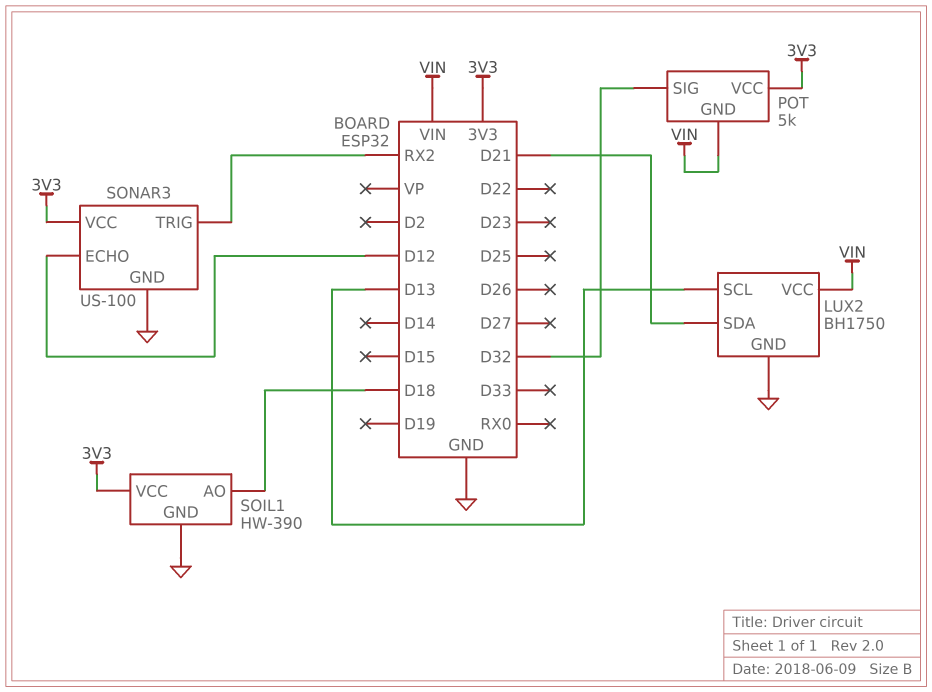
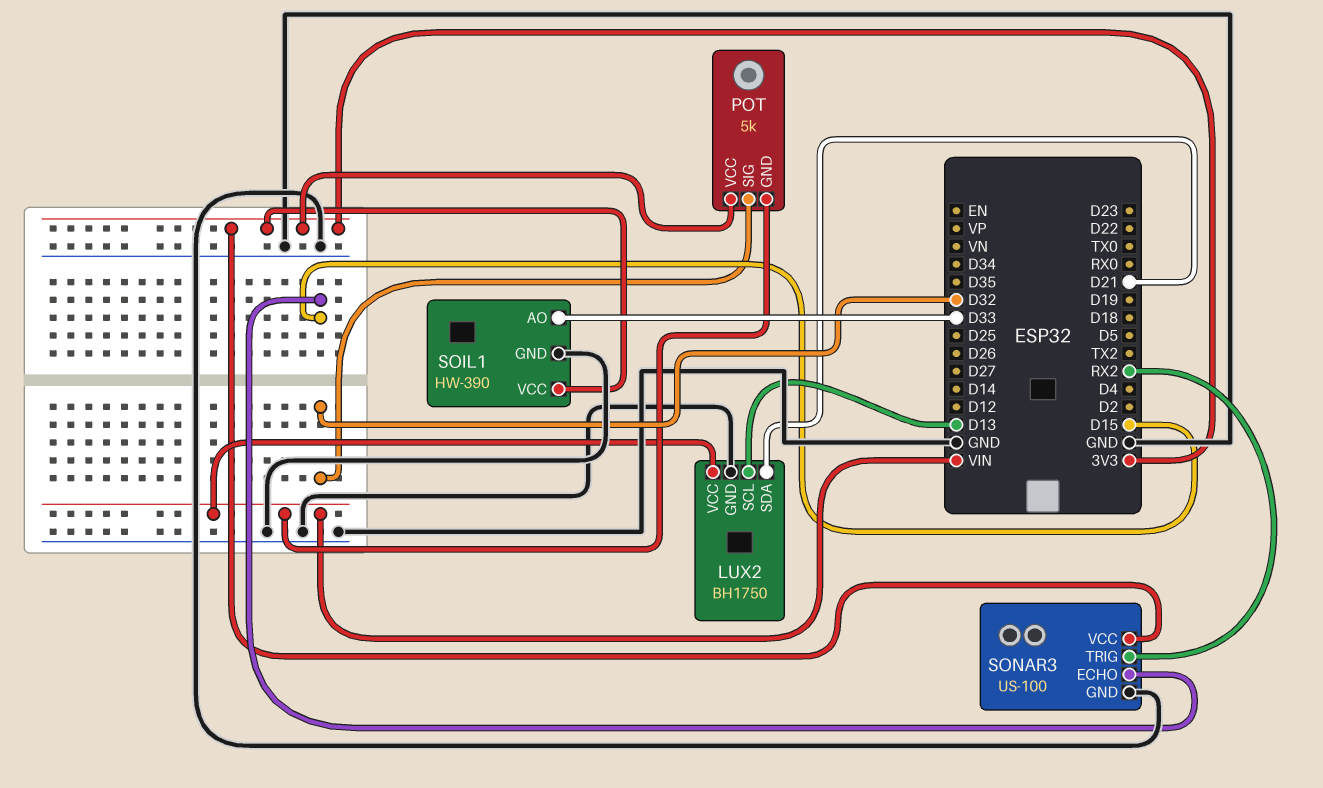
SOIL1 pin AO: D18 -> D33
SONAR3 pin ECHO: D12 -> D15

